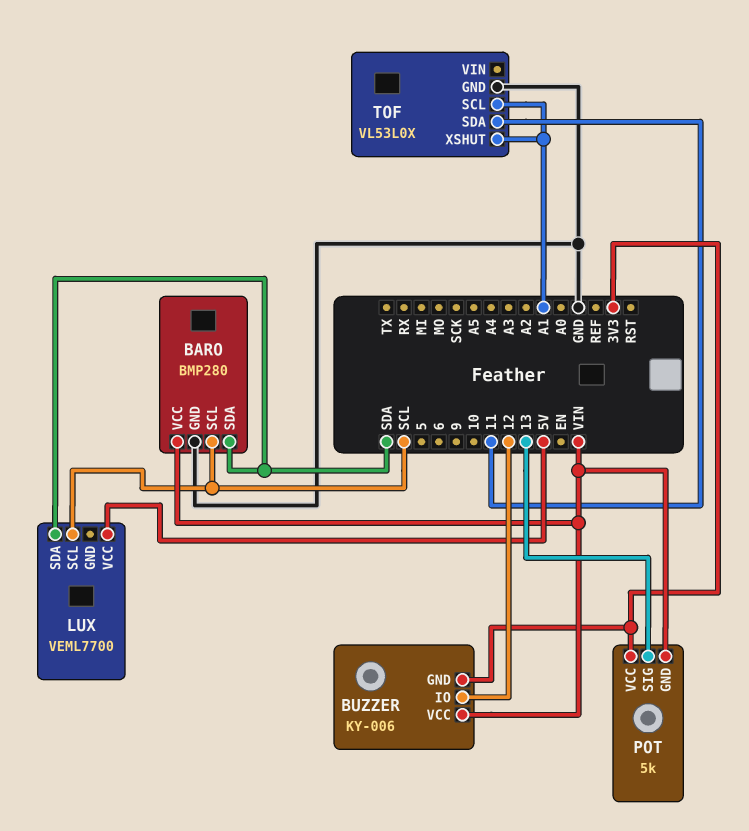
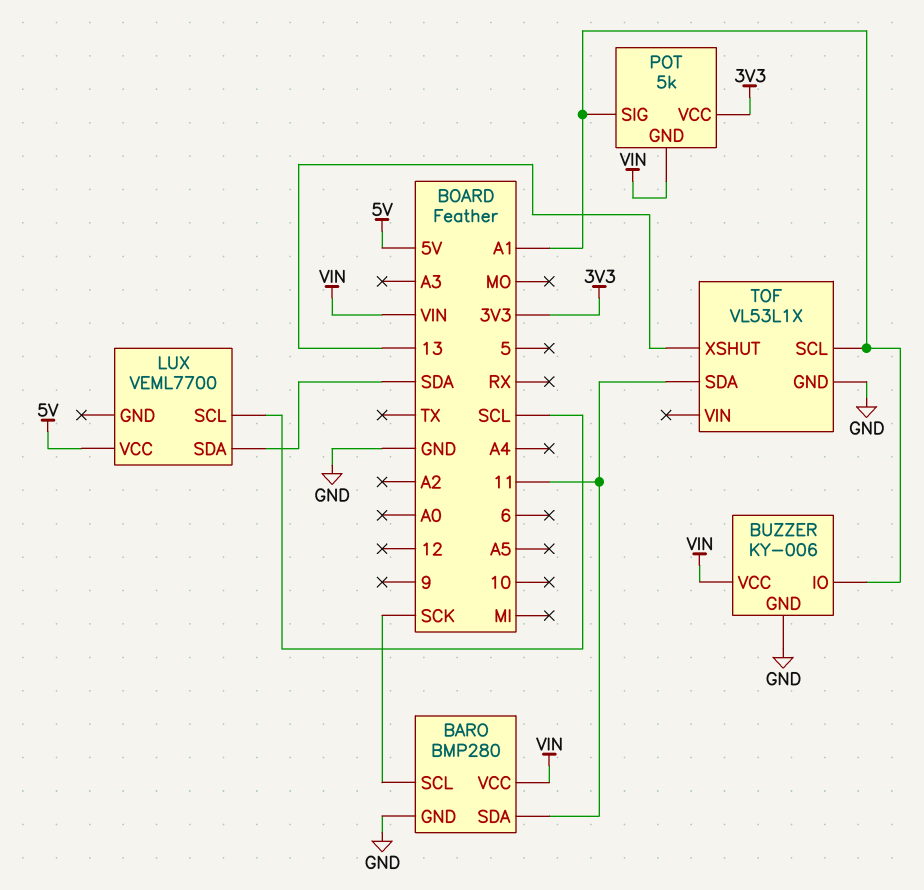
BARO pin SCL: SCL -> SCK
BARO pin SDA: SDA -> 11
BUZZER pin GND: 3V3 -> GND
BUZZER pin IO: 12 -> A1
POT pin SIG: 13 -> A1
TOF: VL53L0X -> VL53L1X
TOF pin XSHUT: A1 -> 13

